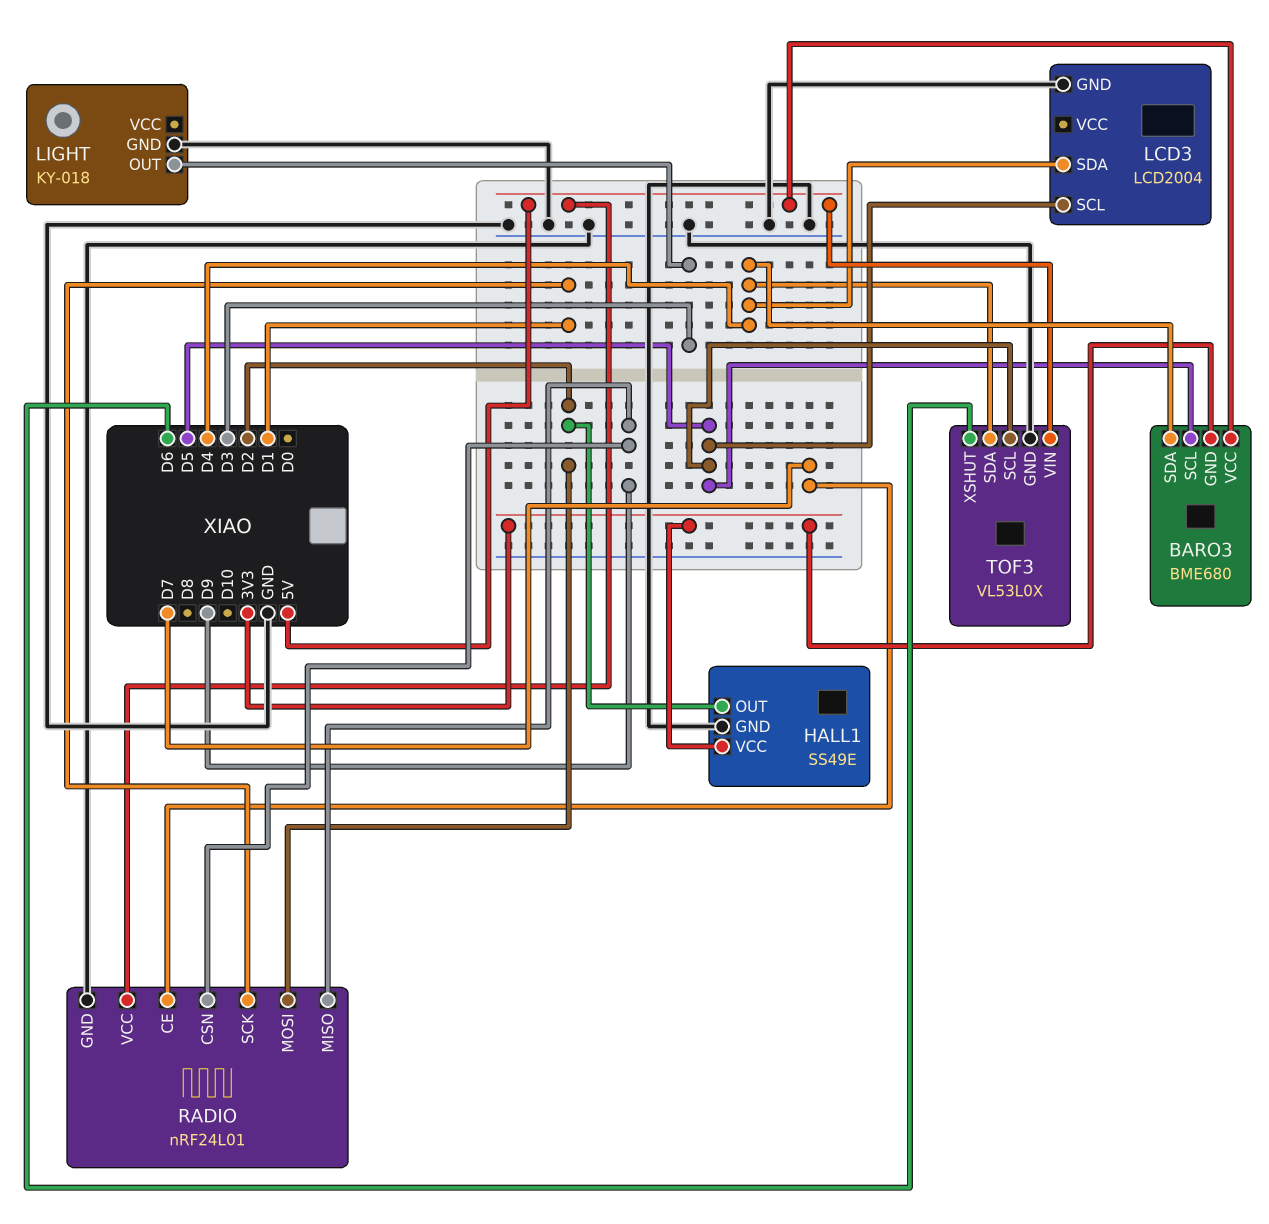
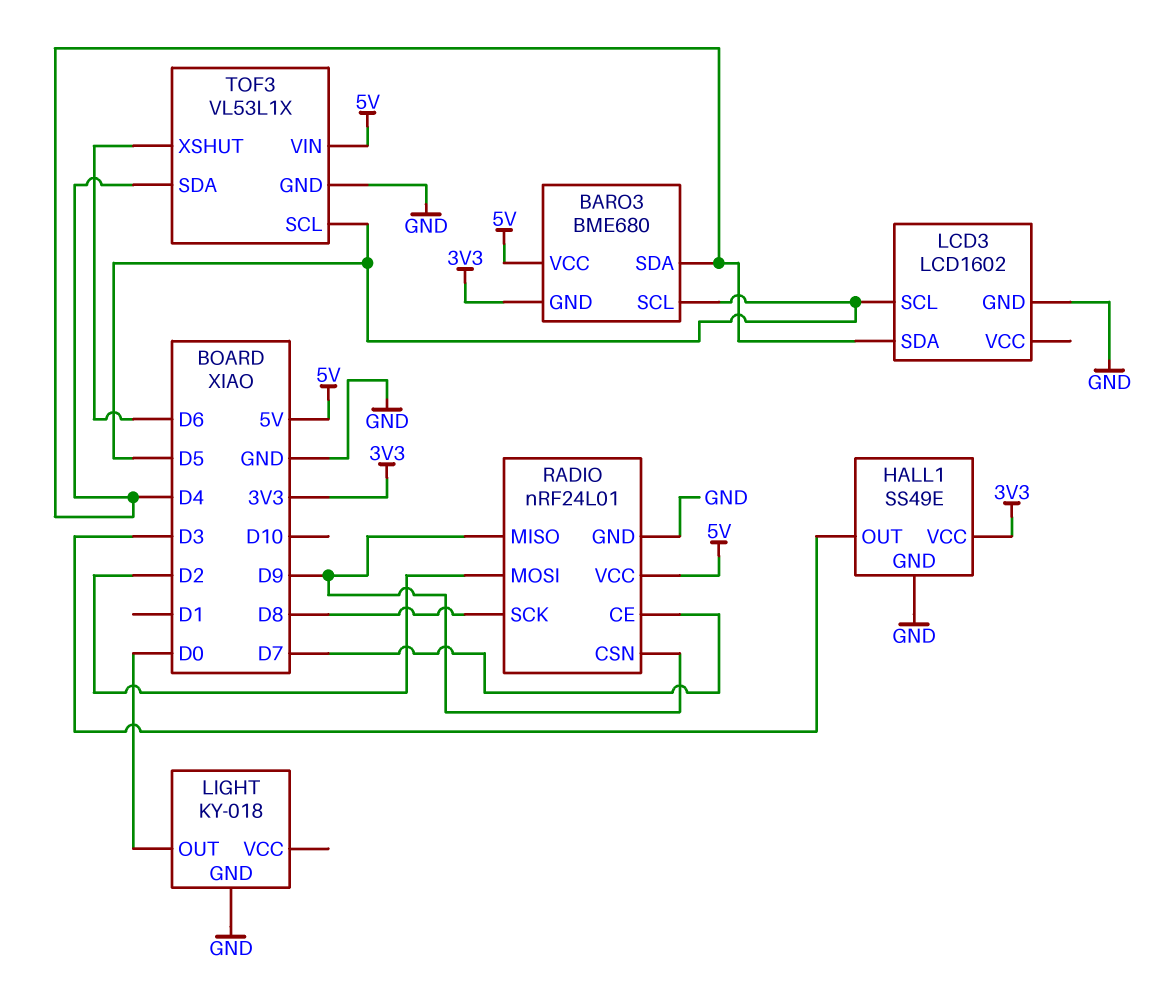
HALL1 pin OUT: D2 -> D3
LCD3: LCD2004 -> LCD1602
LIGHT pin OUT: D3 -> D0
RADIO pin SCK: D1 -> D8
TOF3: VL53L0X -> VL53L1X

